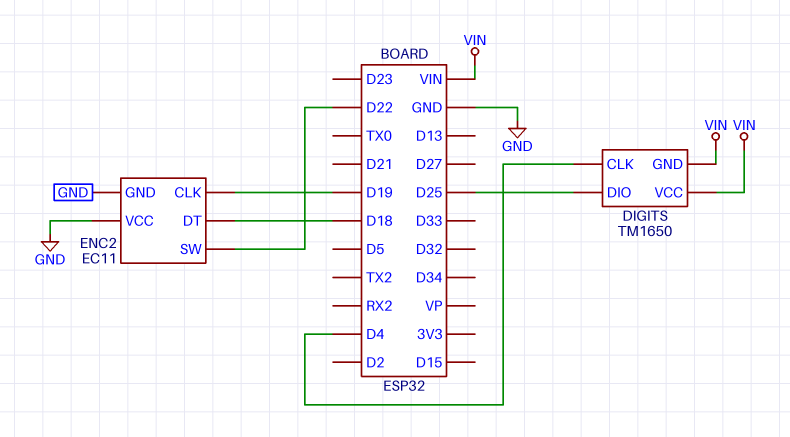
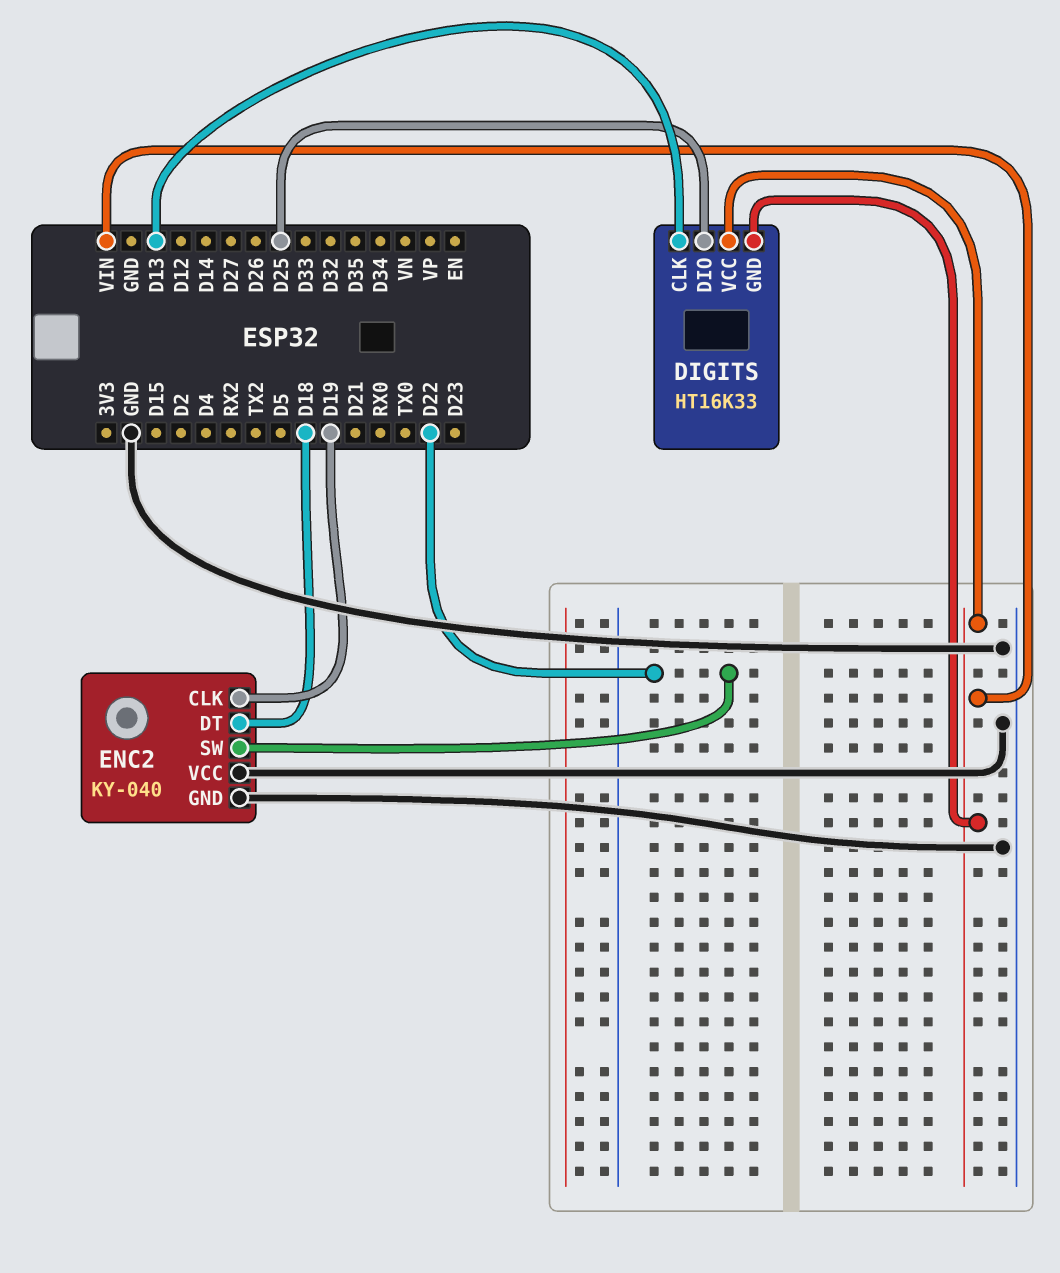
DIGITS: TM1650 -> HT16K33
DIGITS pin CLK: D4 -> D13
ENC2: EC11 -> KY-040

